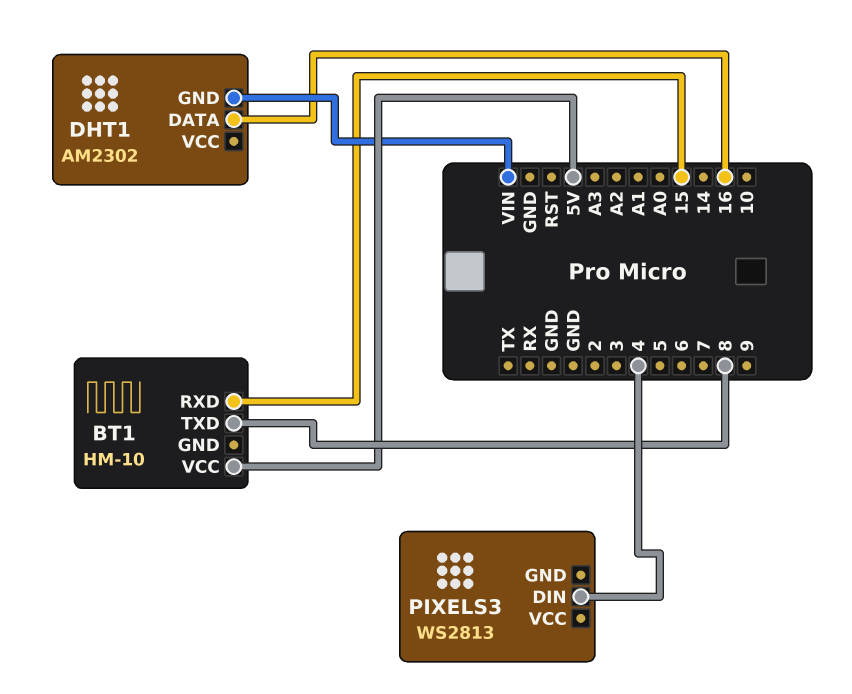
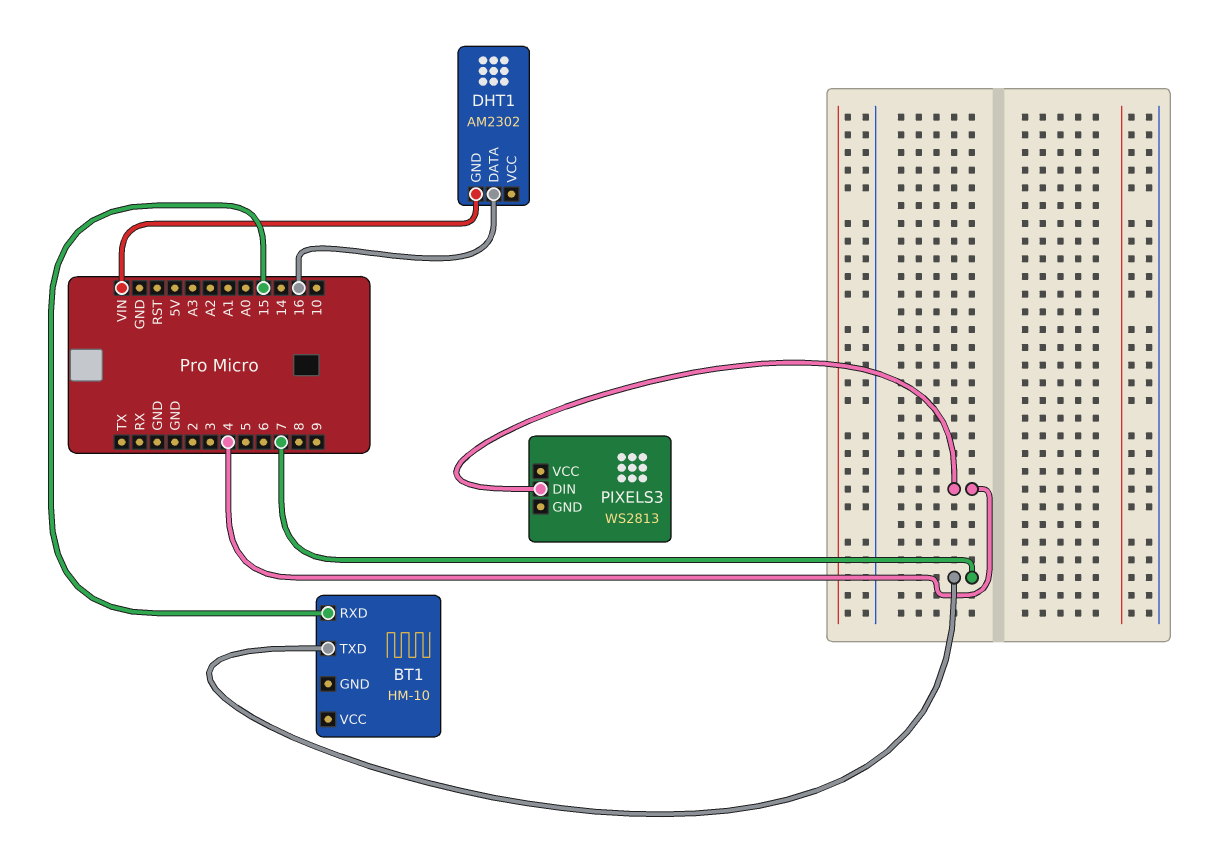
BT1 pin TXD: 8 -> 7
BT1 pin VCC: 5V -> none

